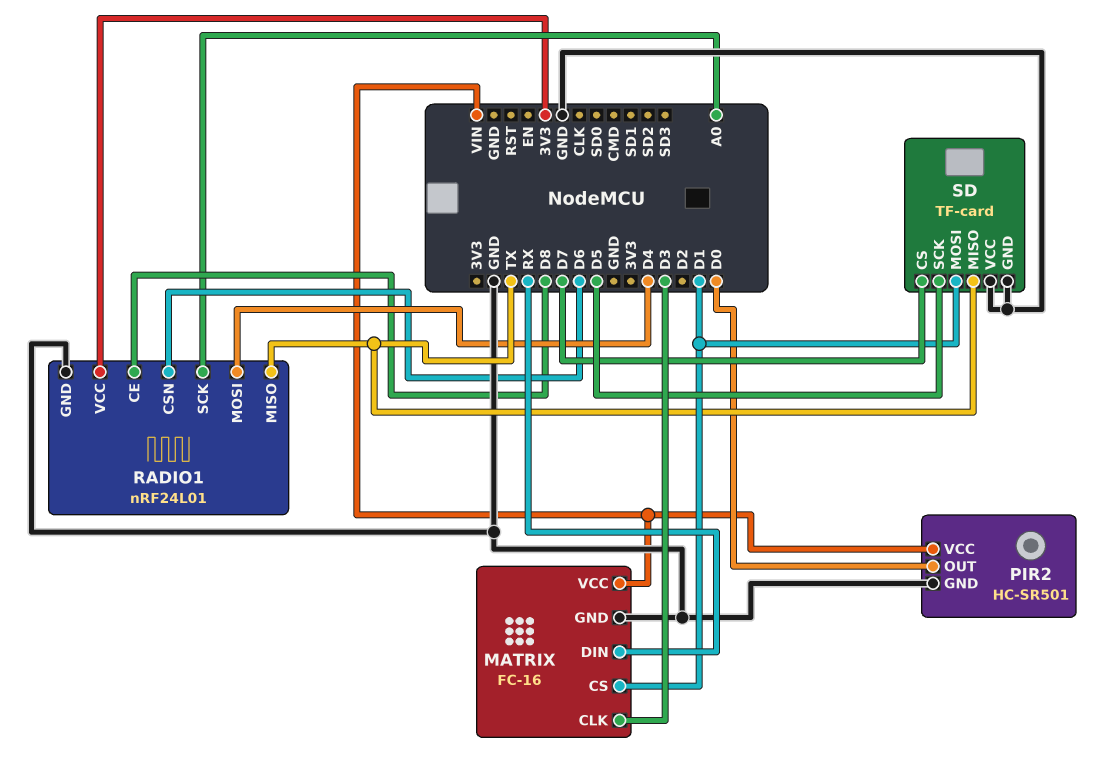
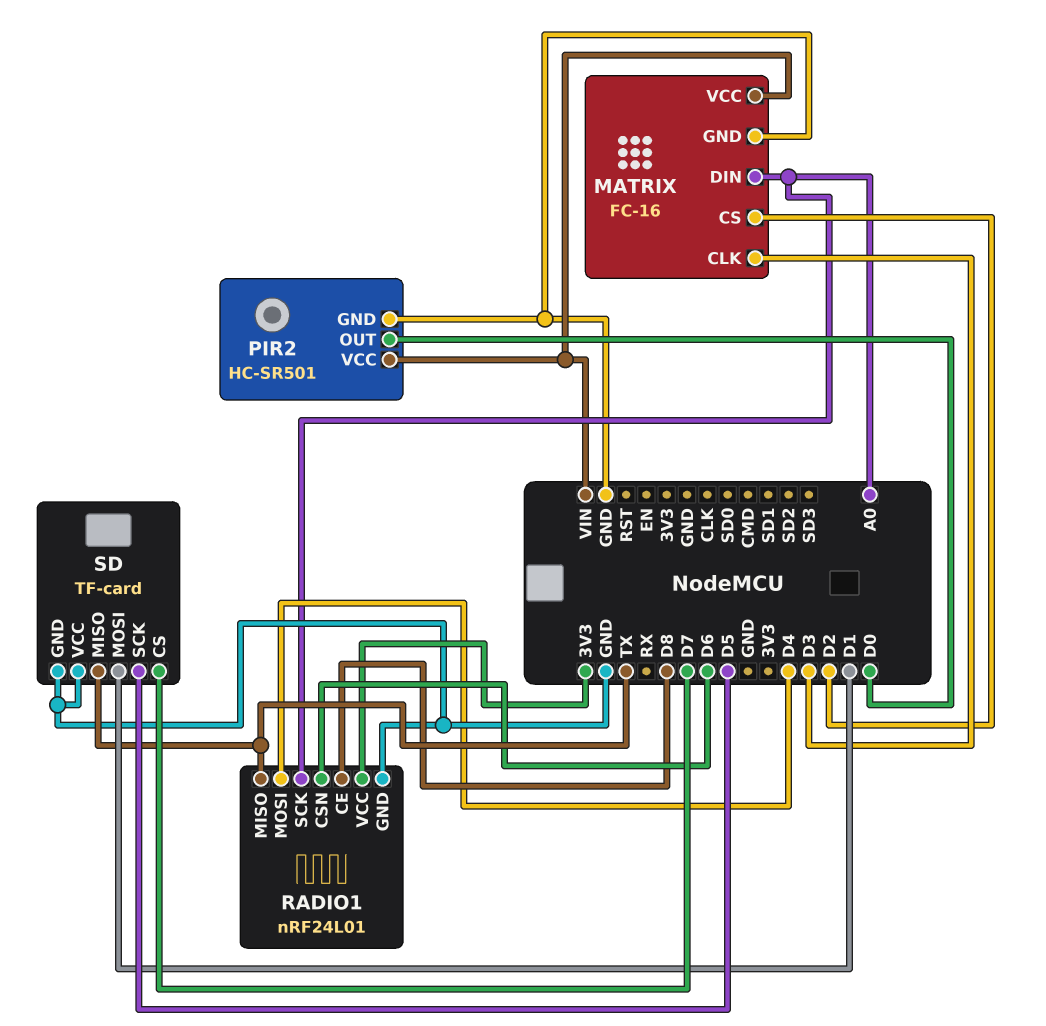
MATRIX pin CS: D1 -> D2
MATRIX pin DIN: RX -> A0

